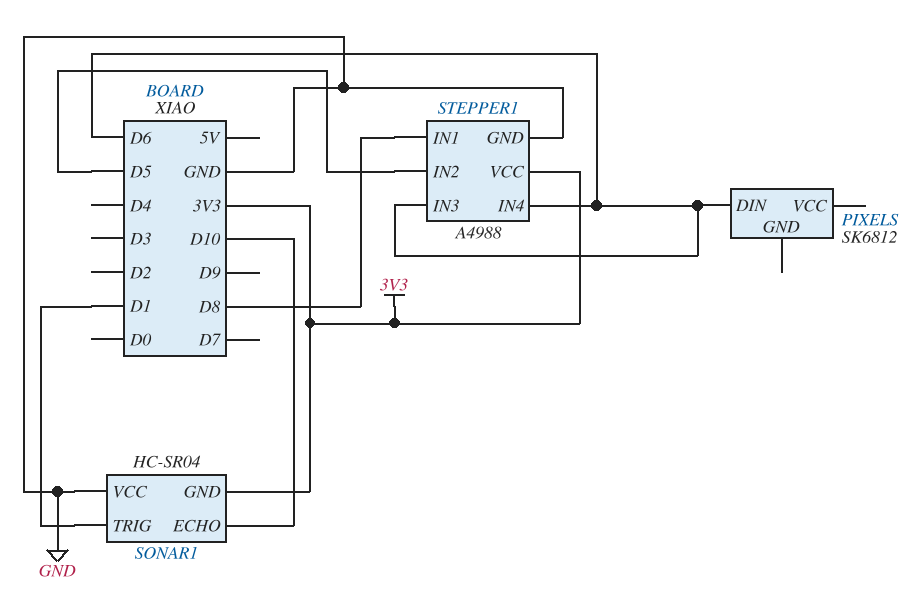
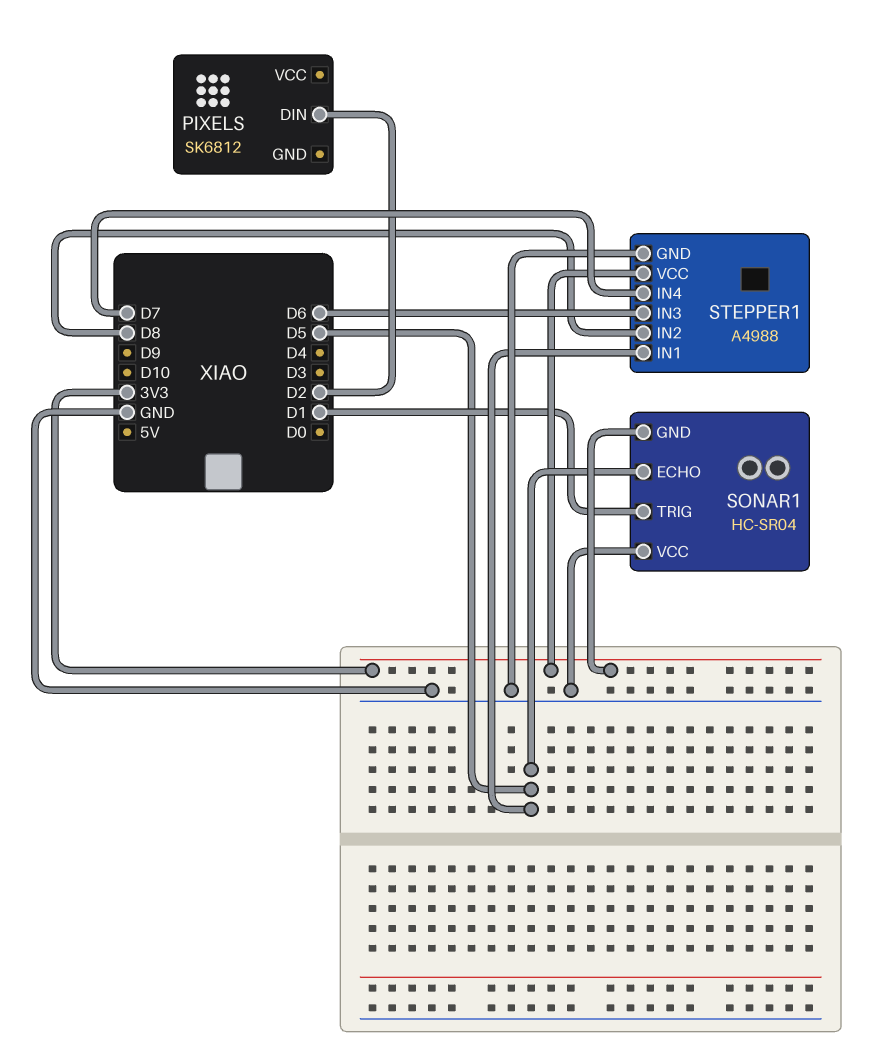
PIXELS pin DIN: D6 -> D2
SONAR1 pin ECHO: D10 -> D5
STEPPER1 pin IN1: D8 -> D5
STEPPER1 pin IN2: D5 -> D8
STEPPER1 pin IN4: D6 -> D7

